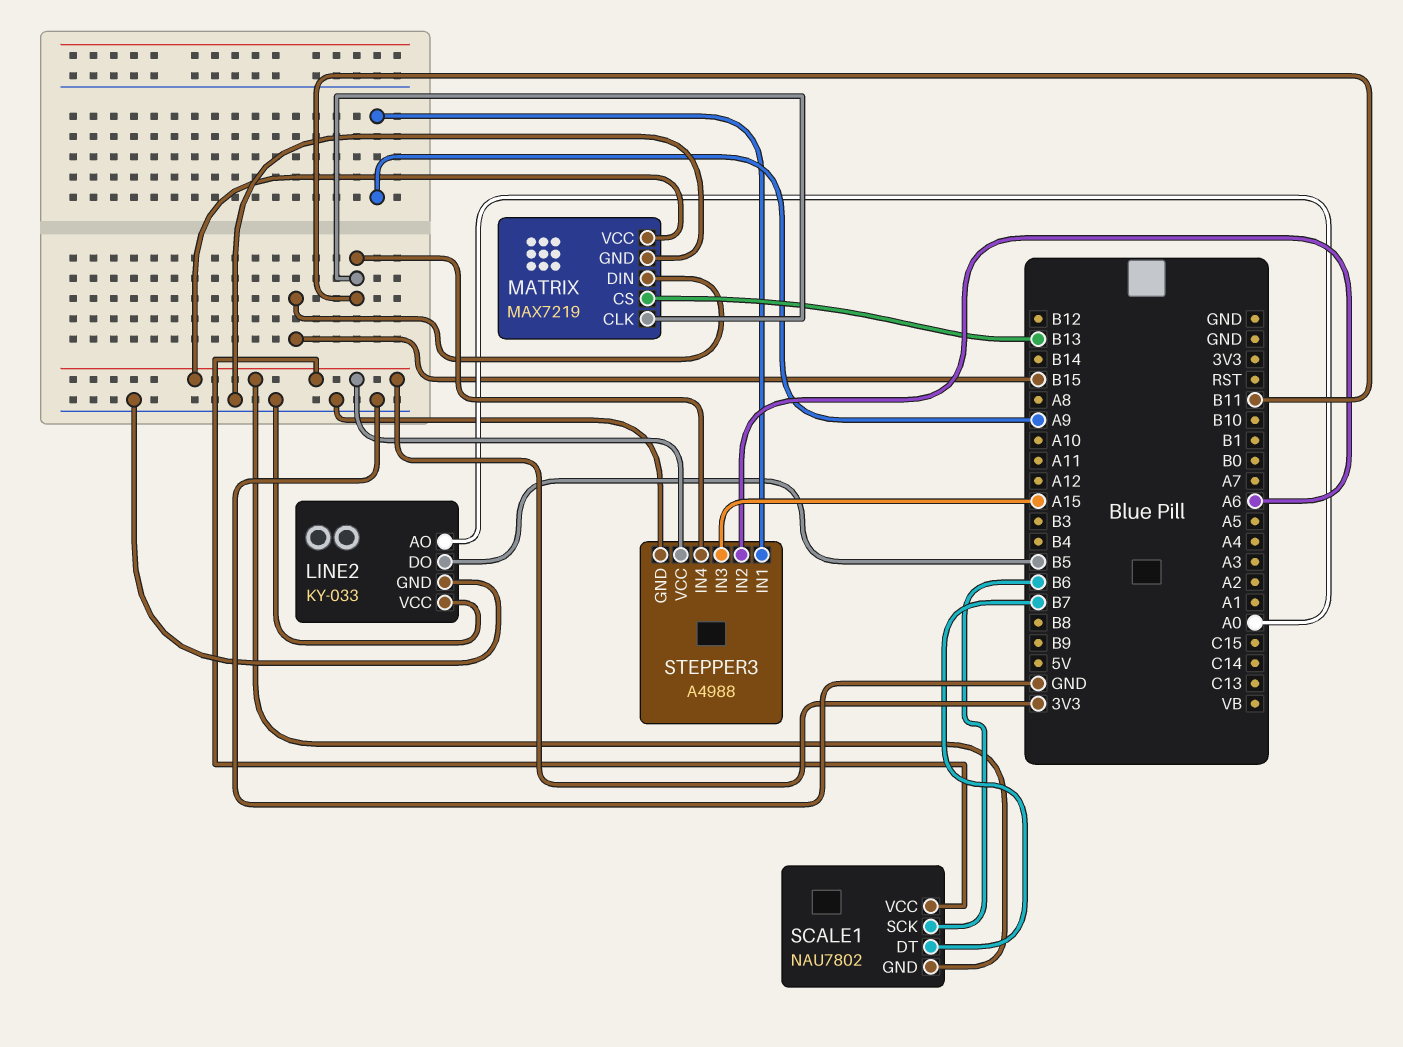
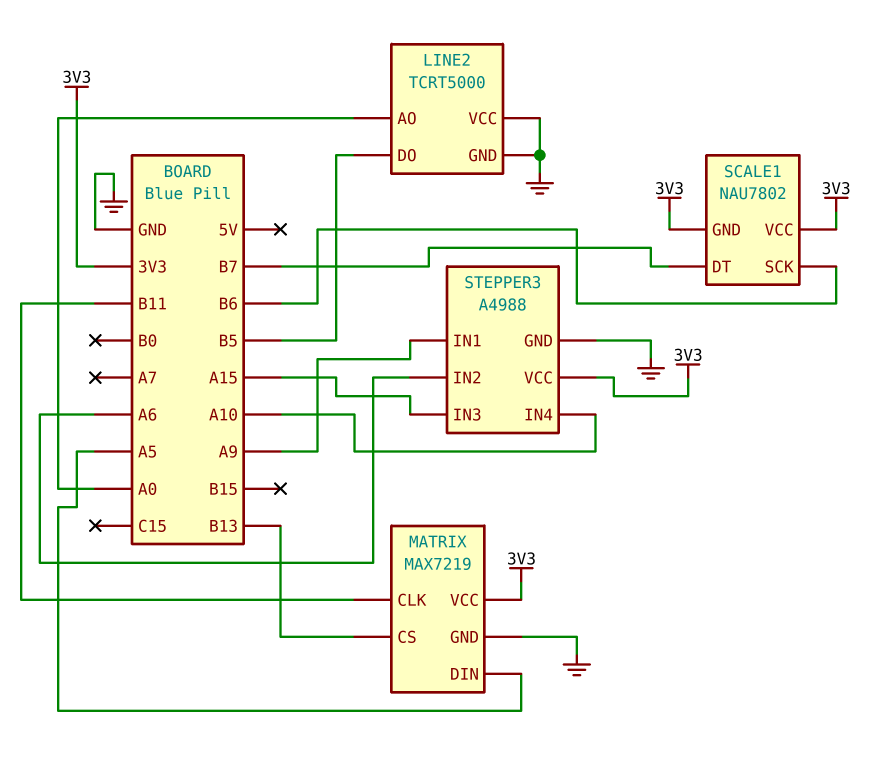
LINE2: KY-033 -> TCRT5000
MATRIX pin DIN: B15 -> A5
STEPPER3 pin IN4: B11 -> A10

